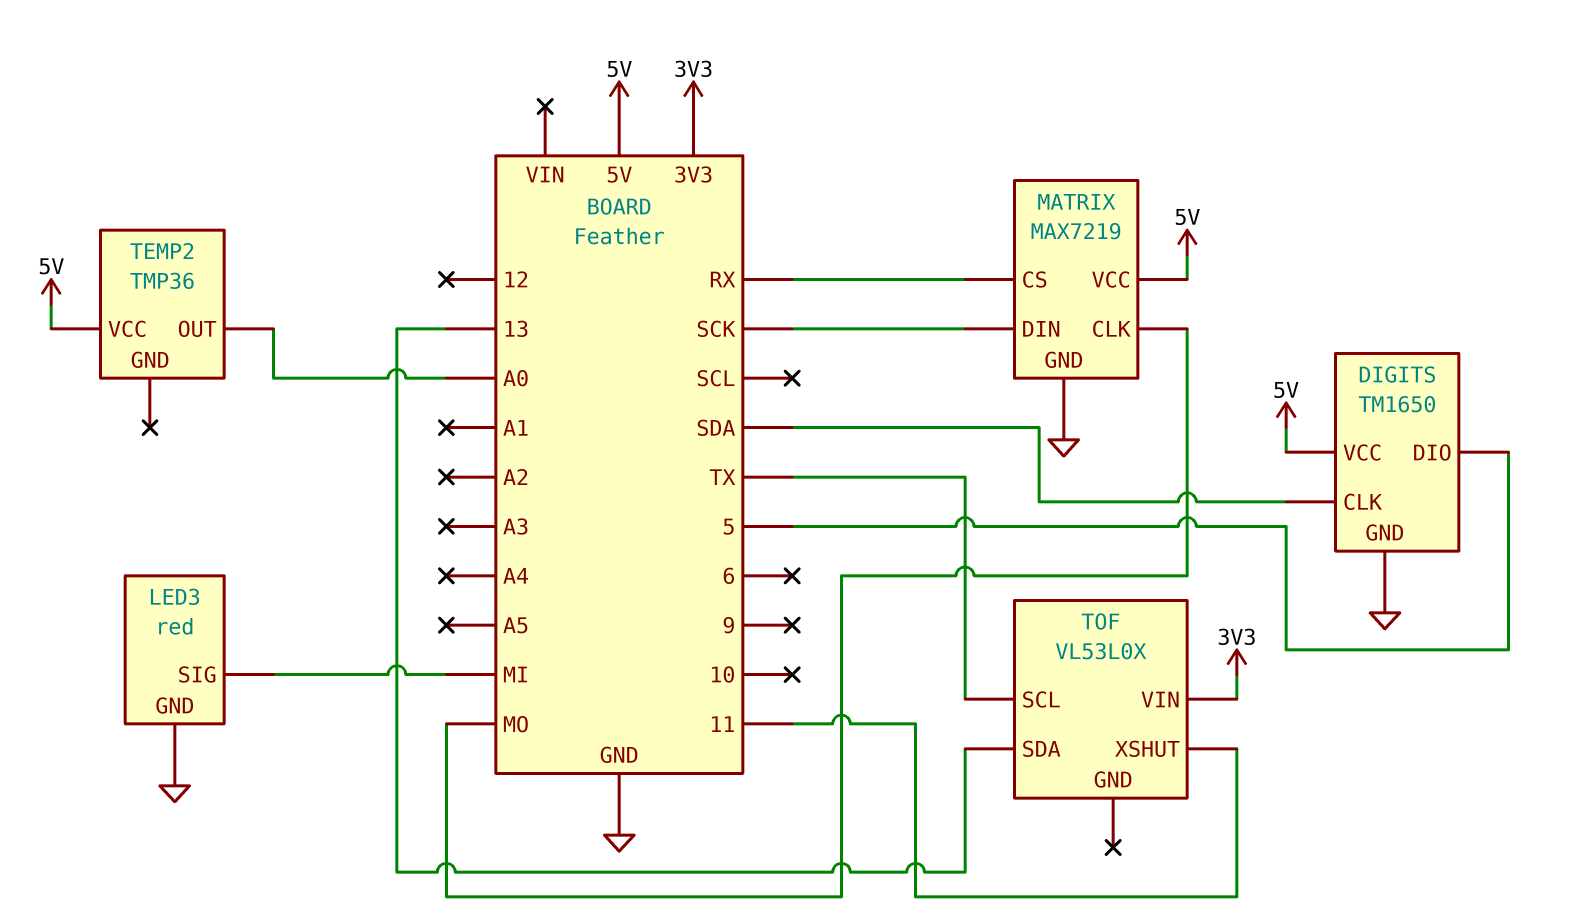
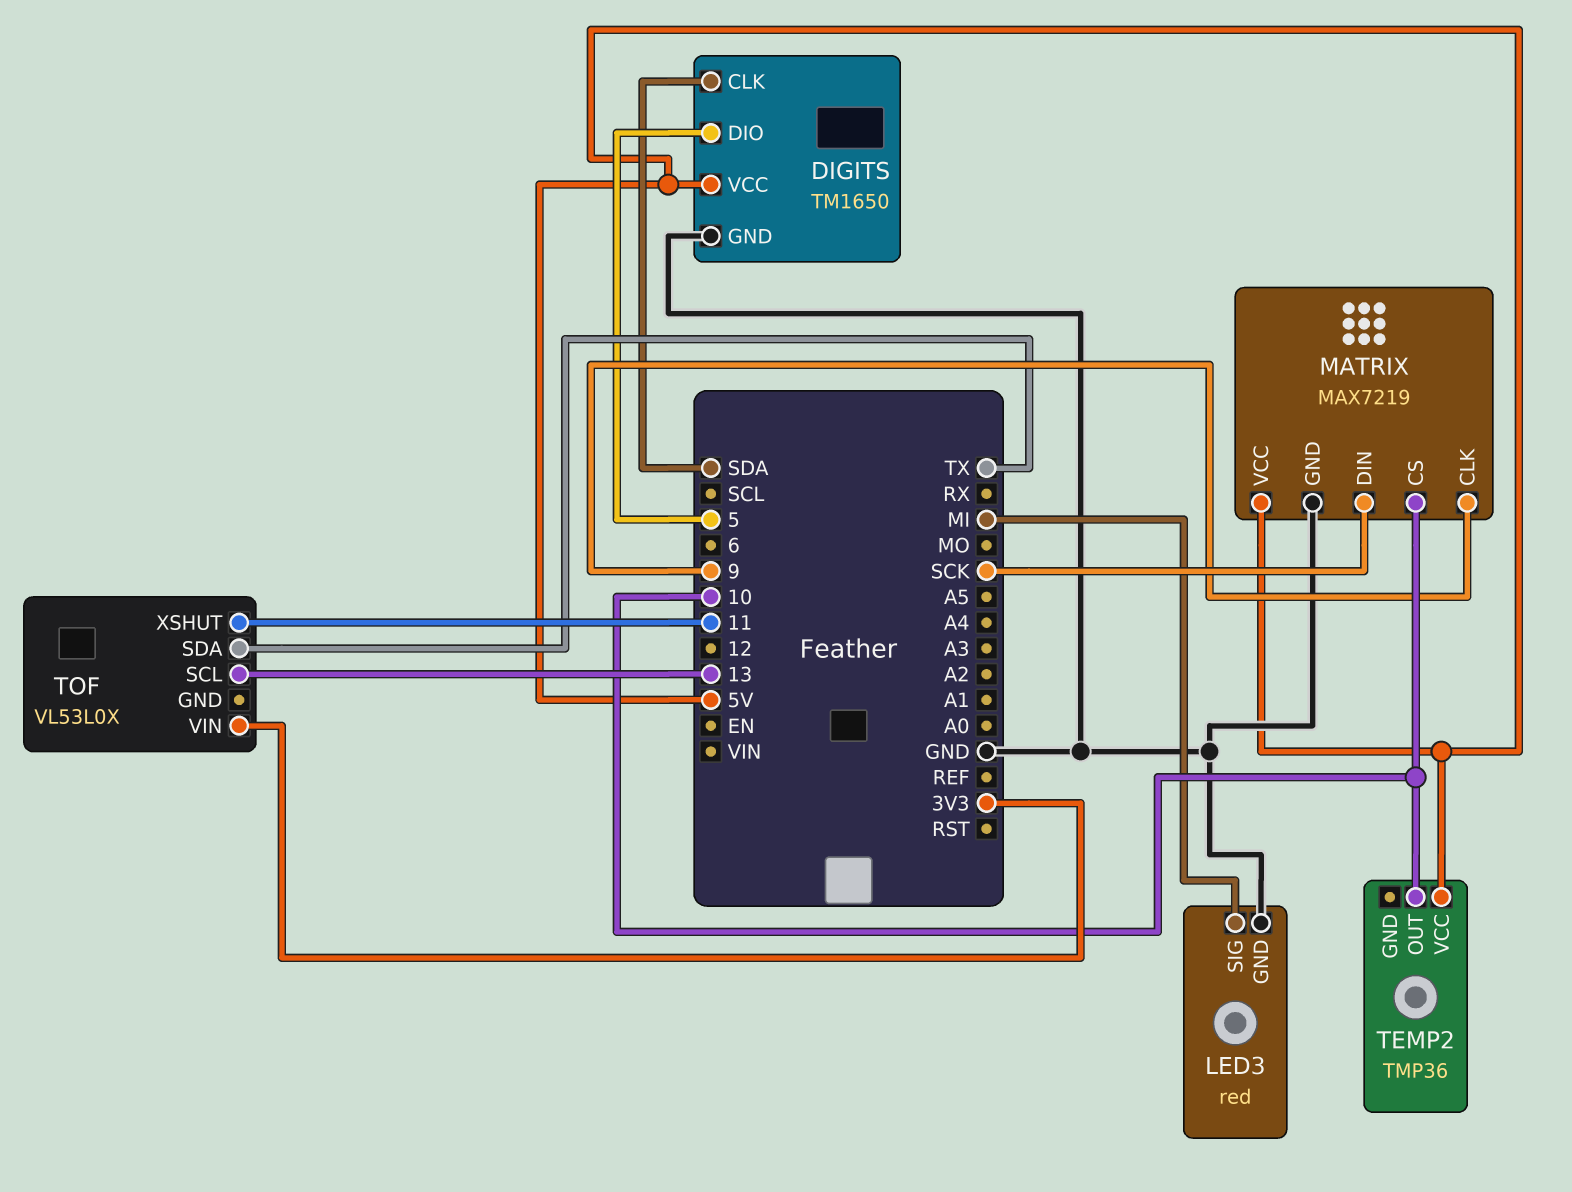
MATRIX pin CLK: MO -> 9
MATRIX pin CS: RX -> 10
TEMP2 pin OUT: A0 -> 10
TOF pin SCL: TX -> 13
TOF pin SDA: 13 -> TX

